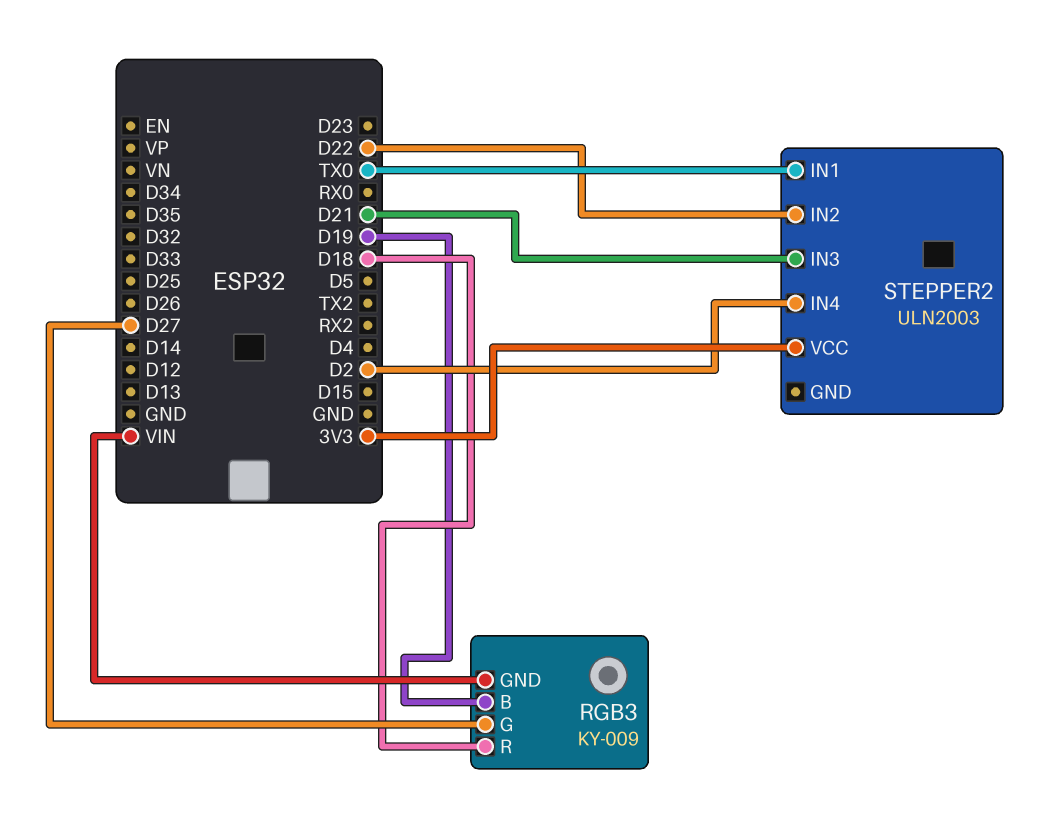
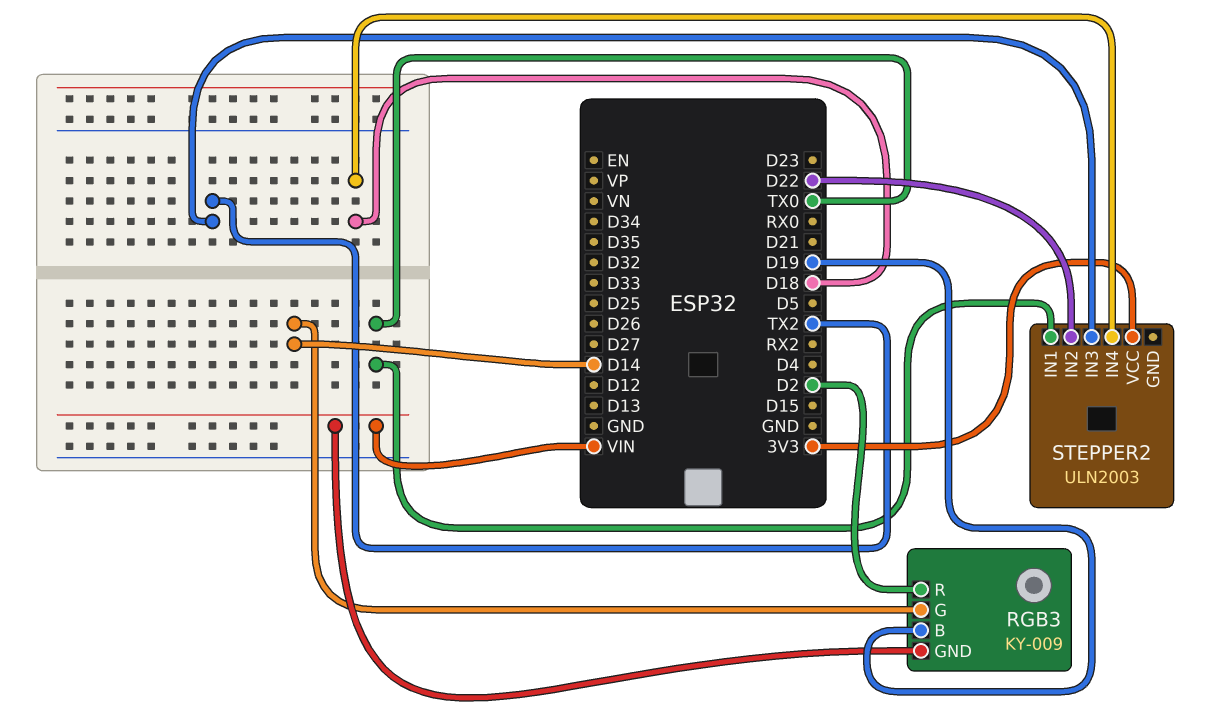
RGB3 pin G: D27 -> D14
RGB3 pin R: D18 -> D2
STEPPER2 pin IN3: D21 -> TX2
STEPPER2 pin IN4: D2 -> D18

